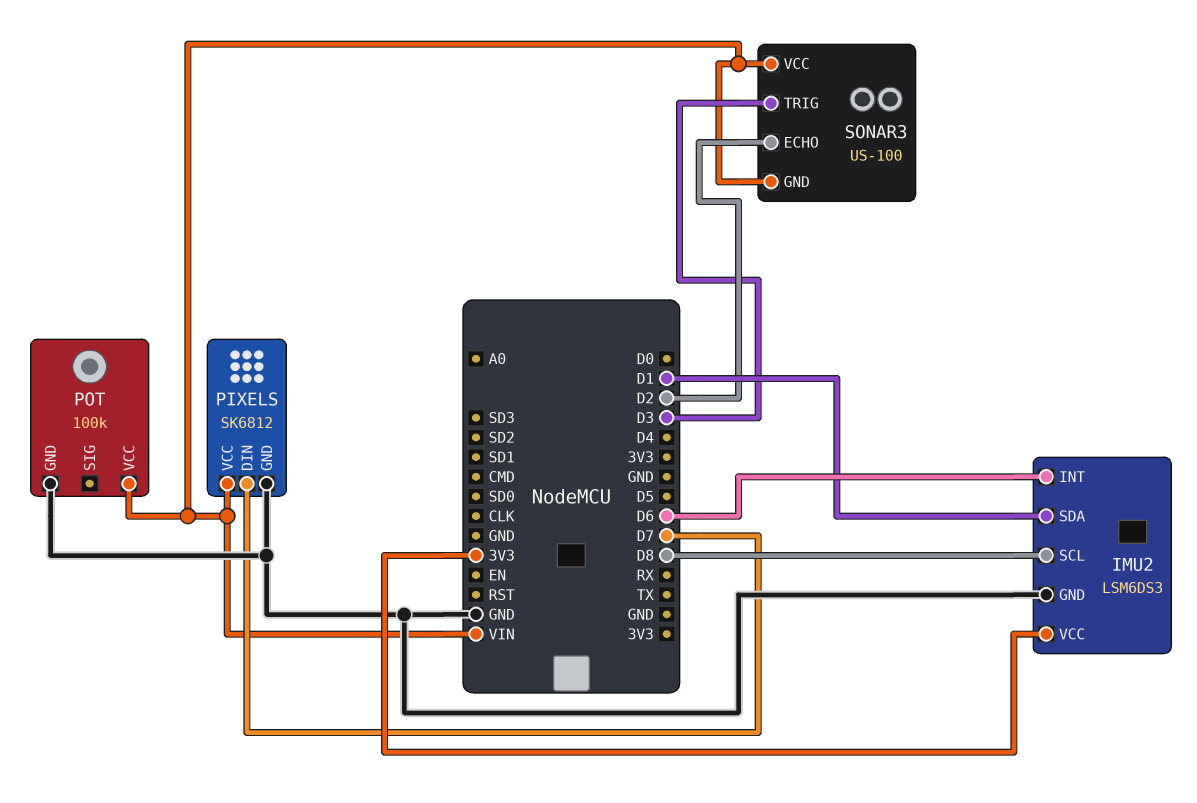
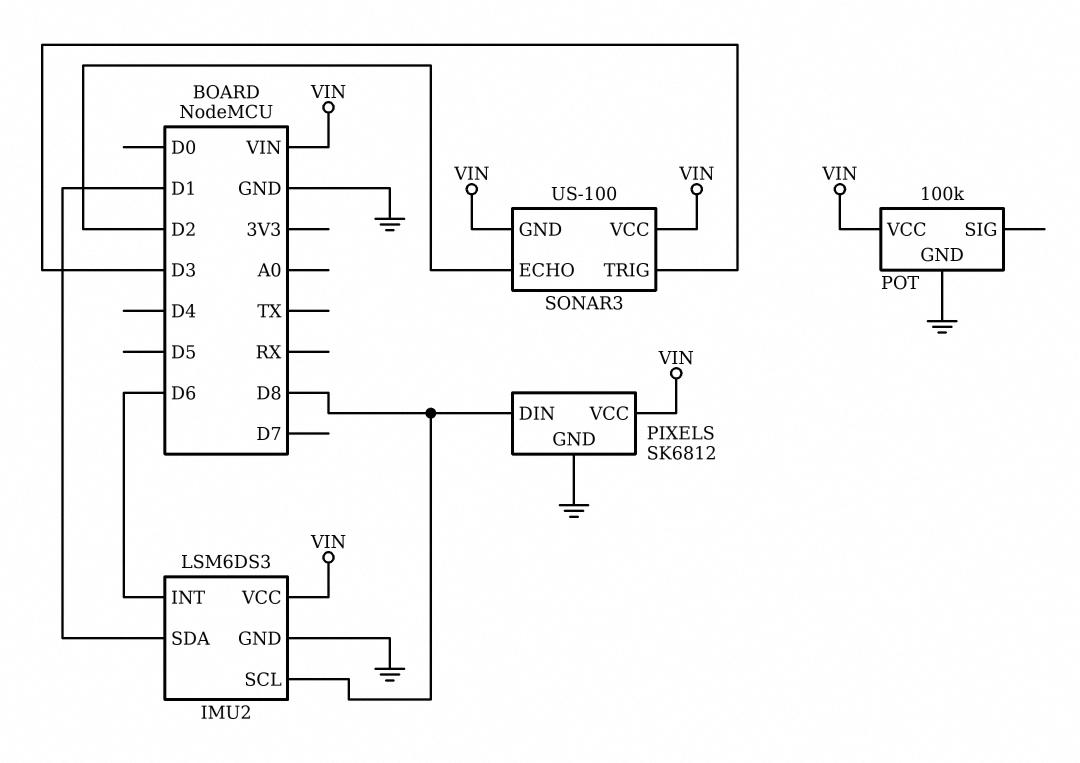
IMU2 pin VCC: 3V3 -> VIN
PIXELS pin DIN: D7 -> D8

